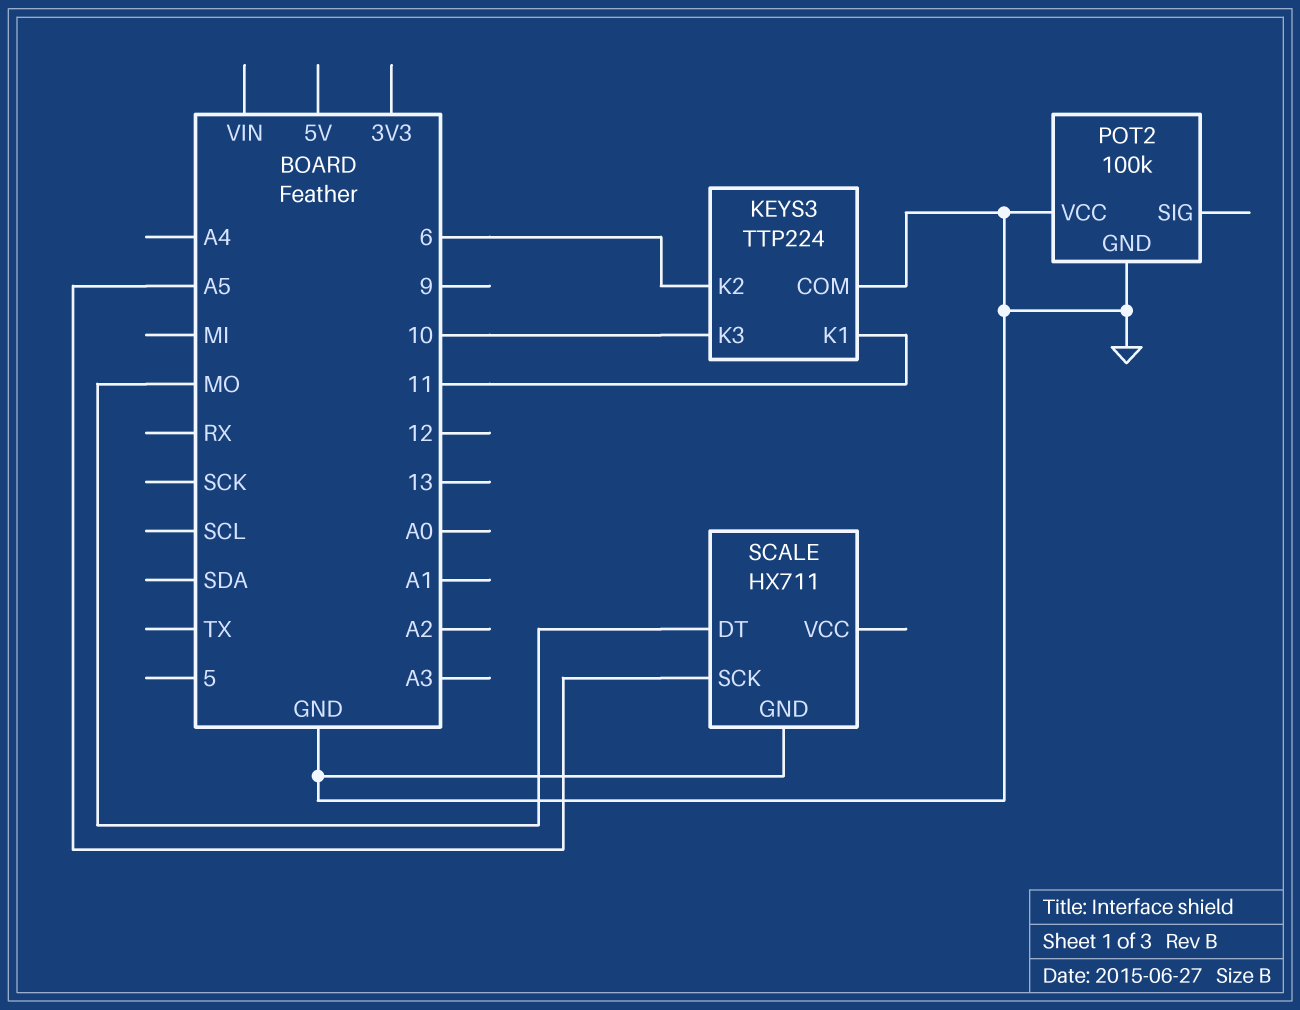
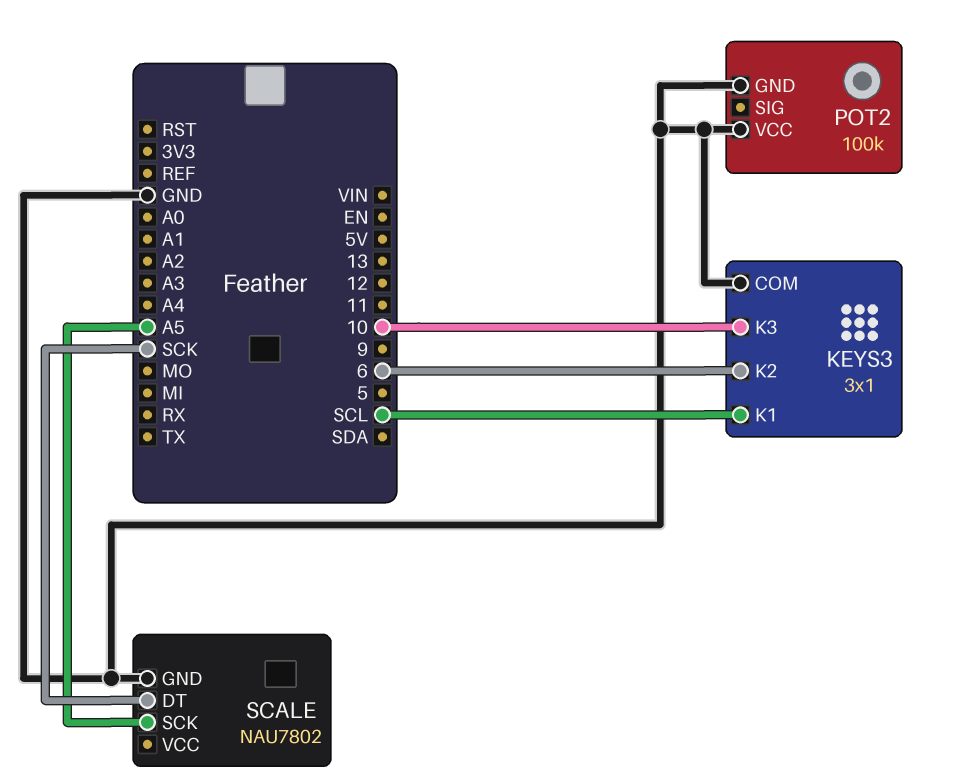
KEYS3: TTP224 -> 3x1
KEYS3 pin K1: 11 -> SCL
SCALE: HX711 -> NAU7802
SCALE pin DT: MO -> SCK

